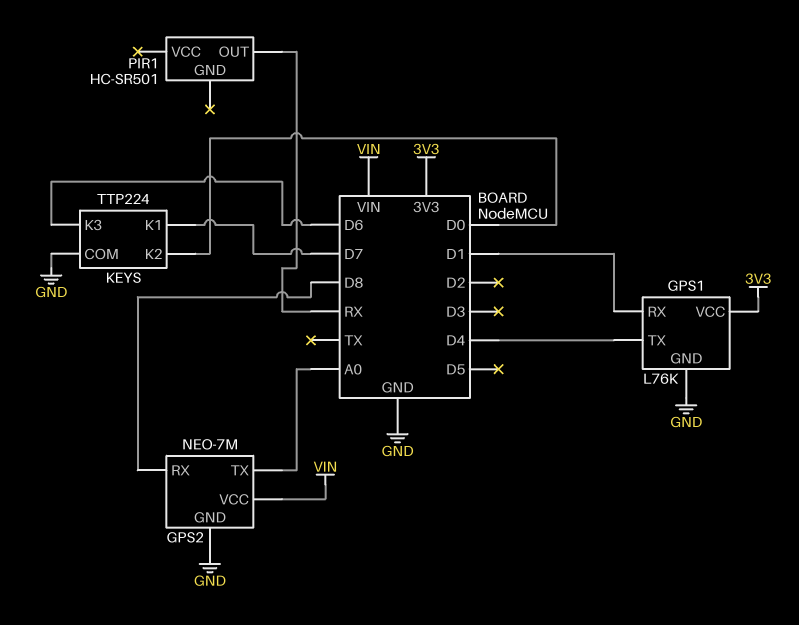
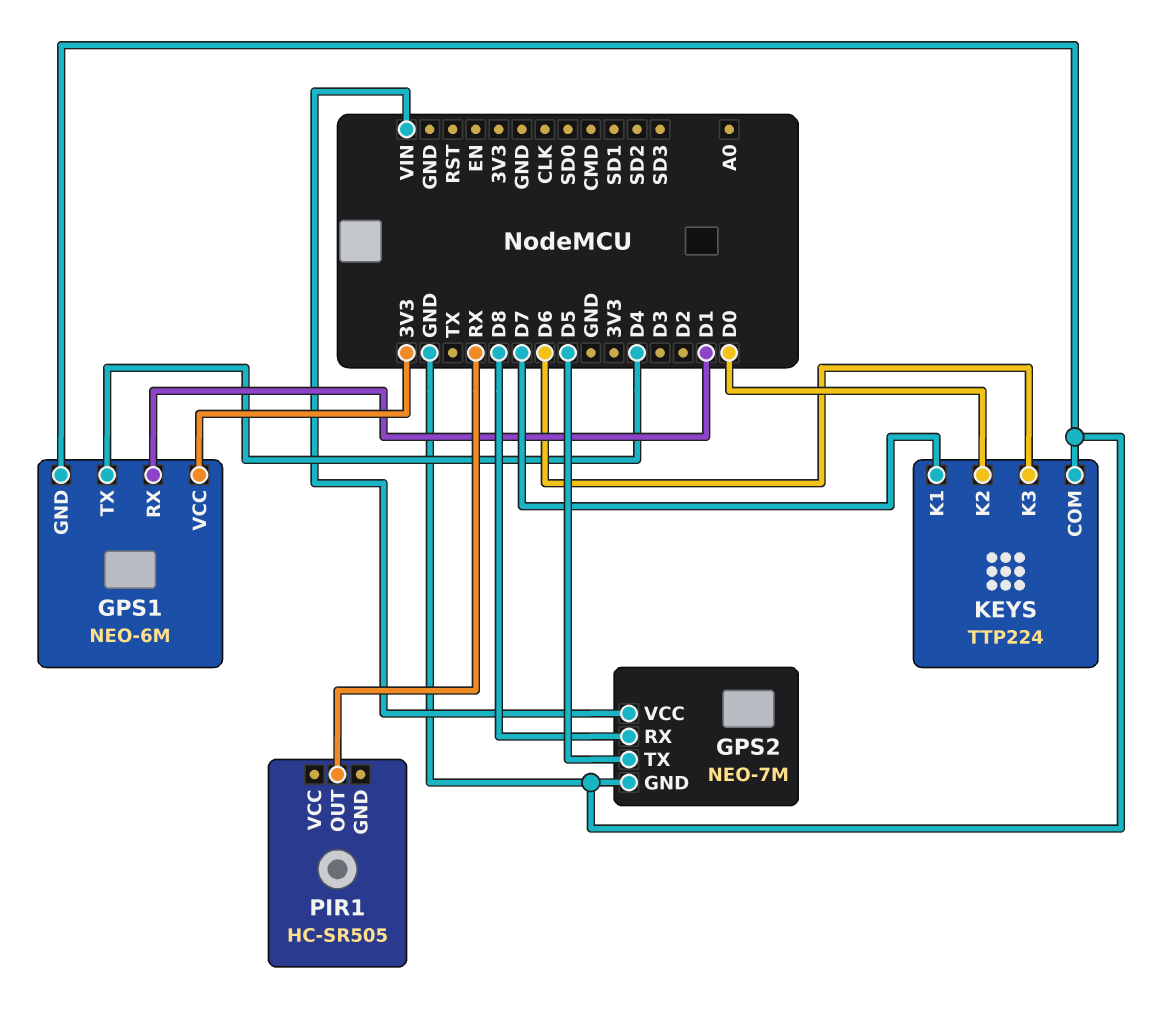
GPS1: L76K -> NEO-6M
GPS2 pin TX: A0 -> D5
PIR1: HC-SR501 -> HC-SR505

